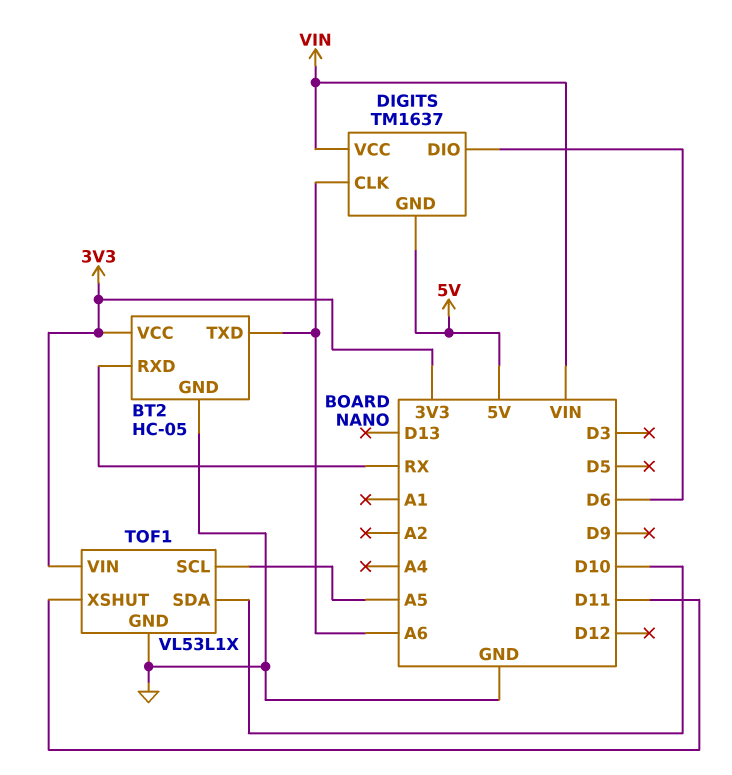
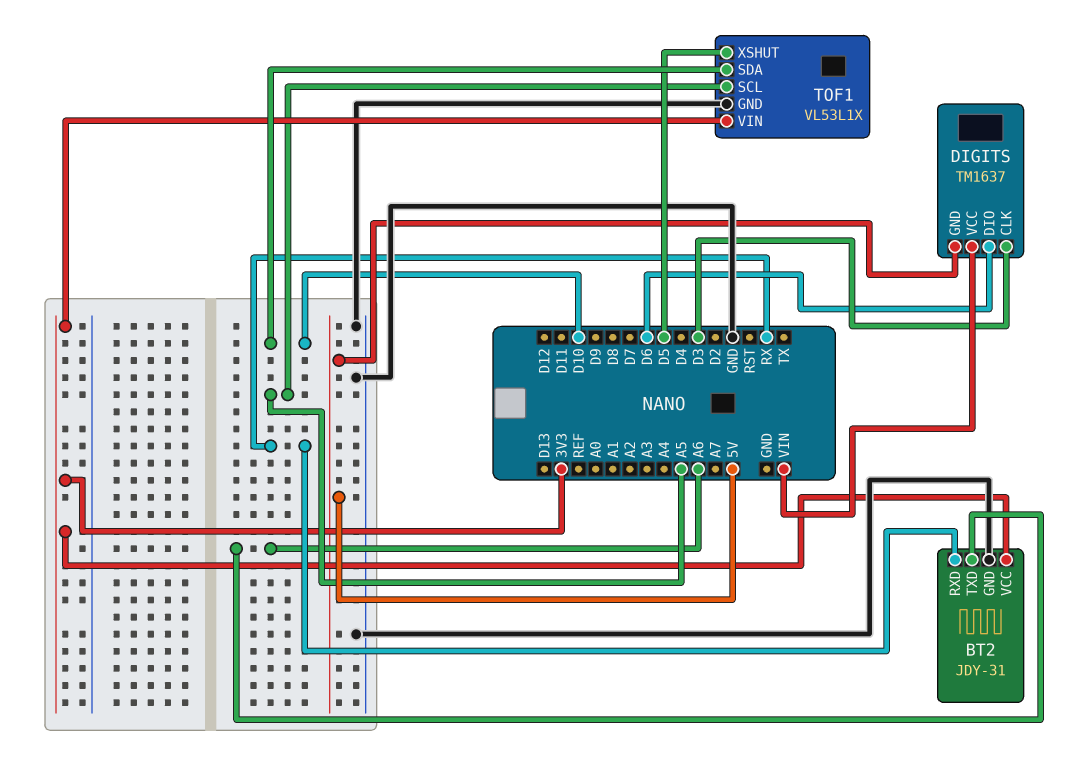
BT2: HC-05 -> JDY-31
DIGITS pin CLK: A6 -> D3
TOF1 pin XSHUT: D11 -> D5

